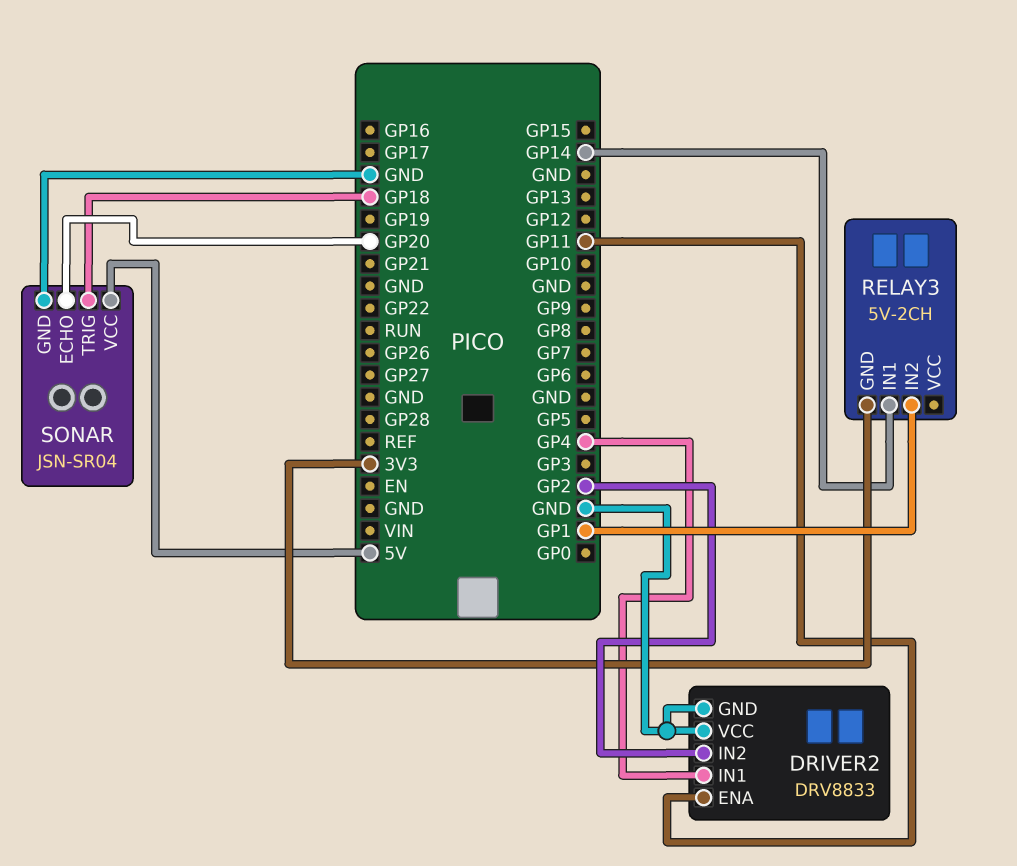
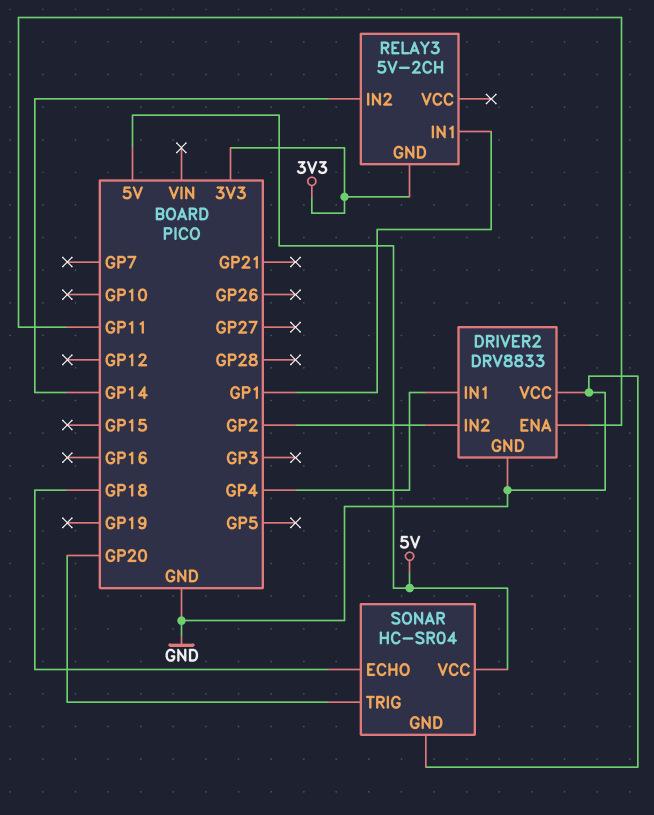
RELAY3 pin IN1: GP14 -> GP1
RELAY3 pin IN2: GP1 -> GP14
SONAR: JSN-SR04 -> HC-SR04
SONAR pin ECHO: GP20 -> GP18
SONAR pin TRIG: GP18 -> GP20

